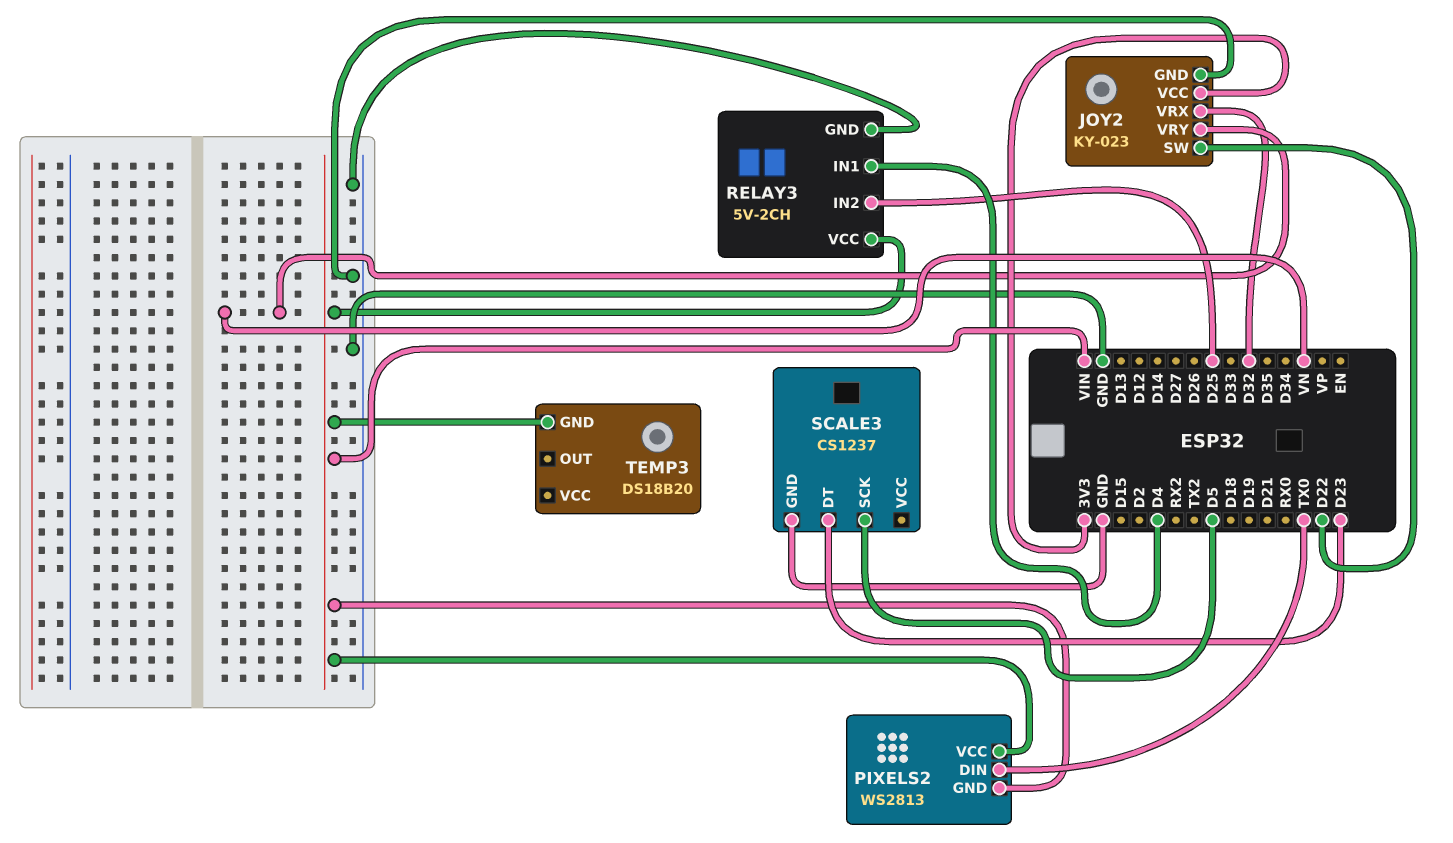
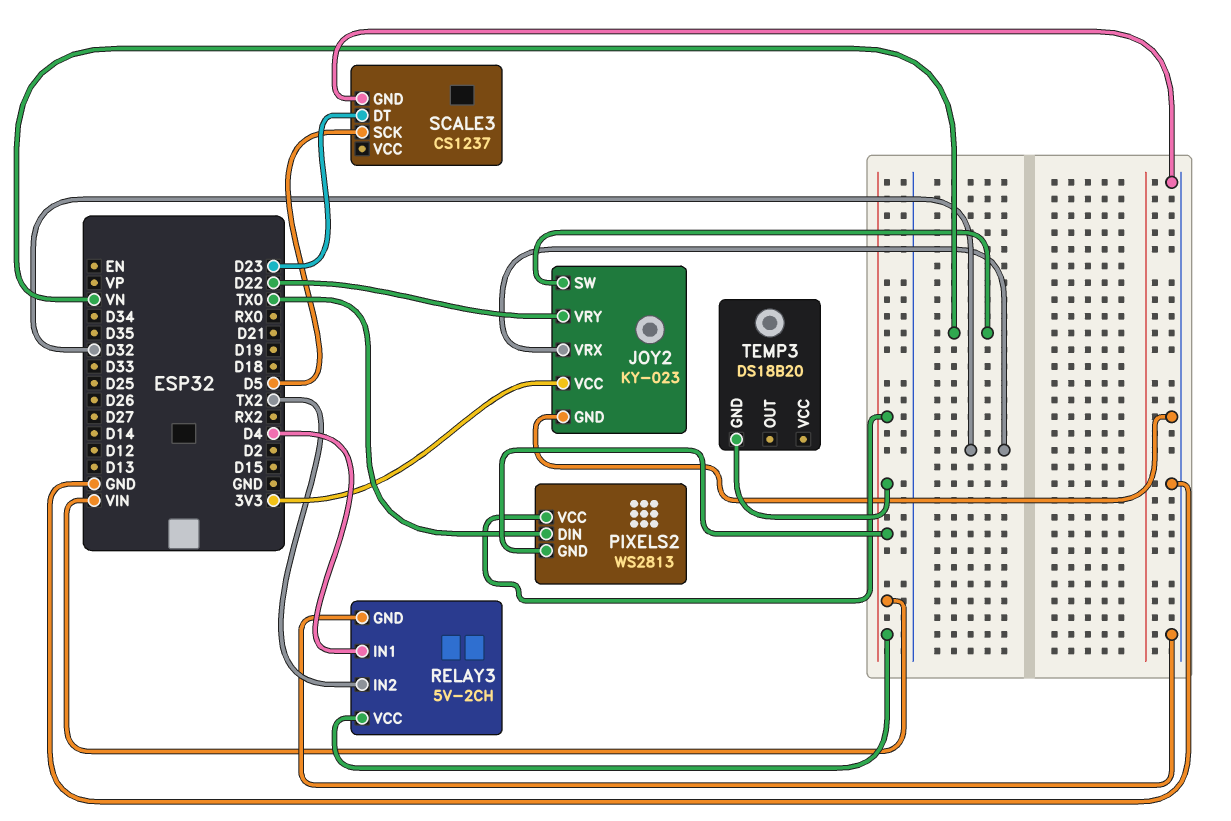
JOY2 pin SW: D22 -> VN
JOY2 pin VRY: VN -> D22
RELAY3 pin IN2: D25 -> TX2

